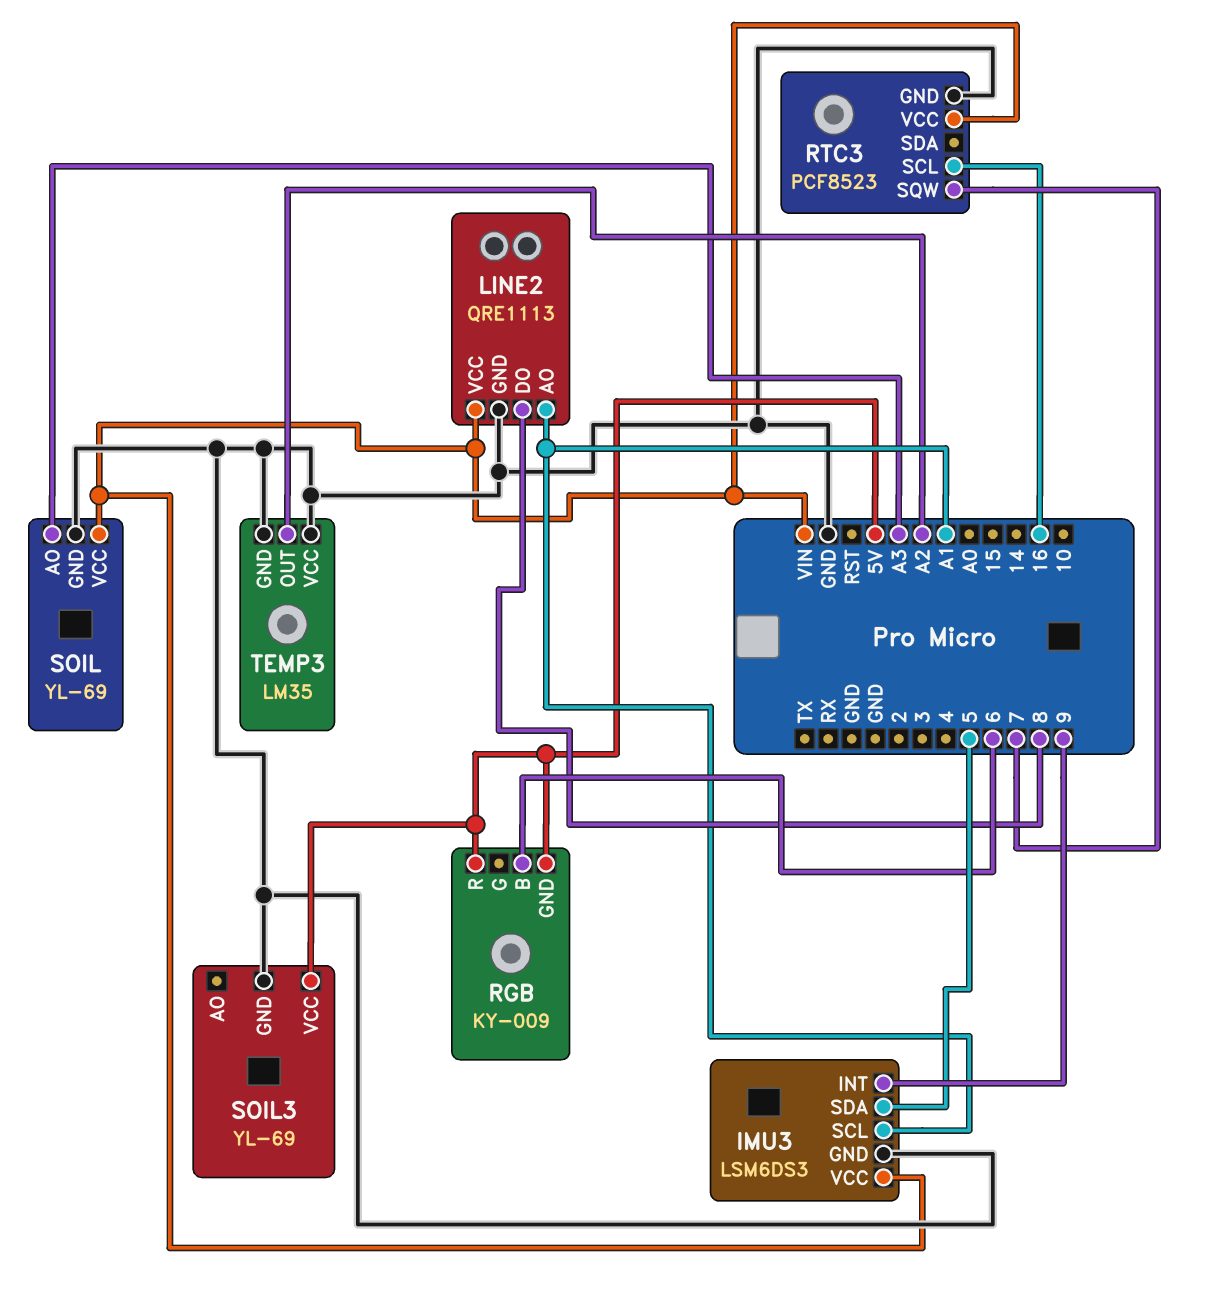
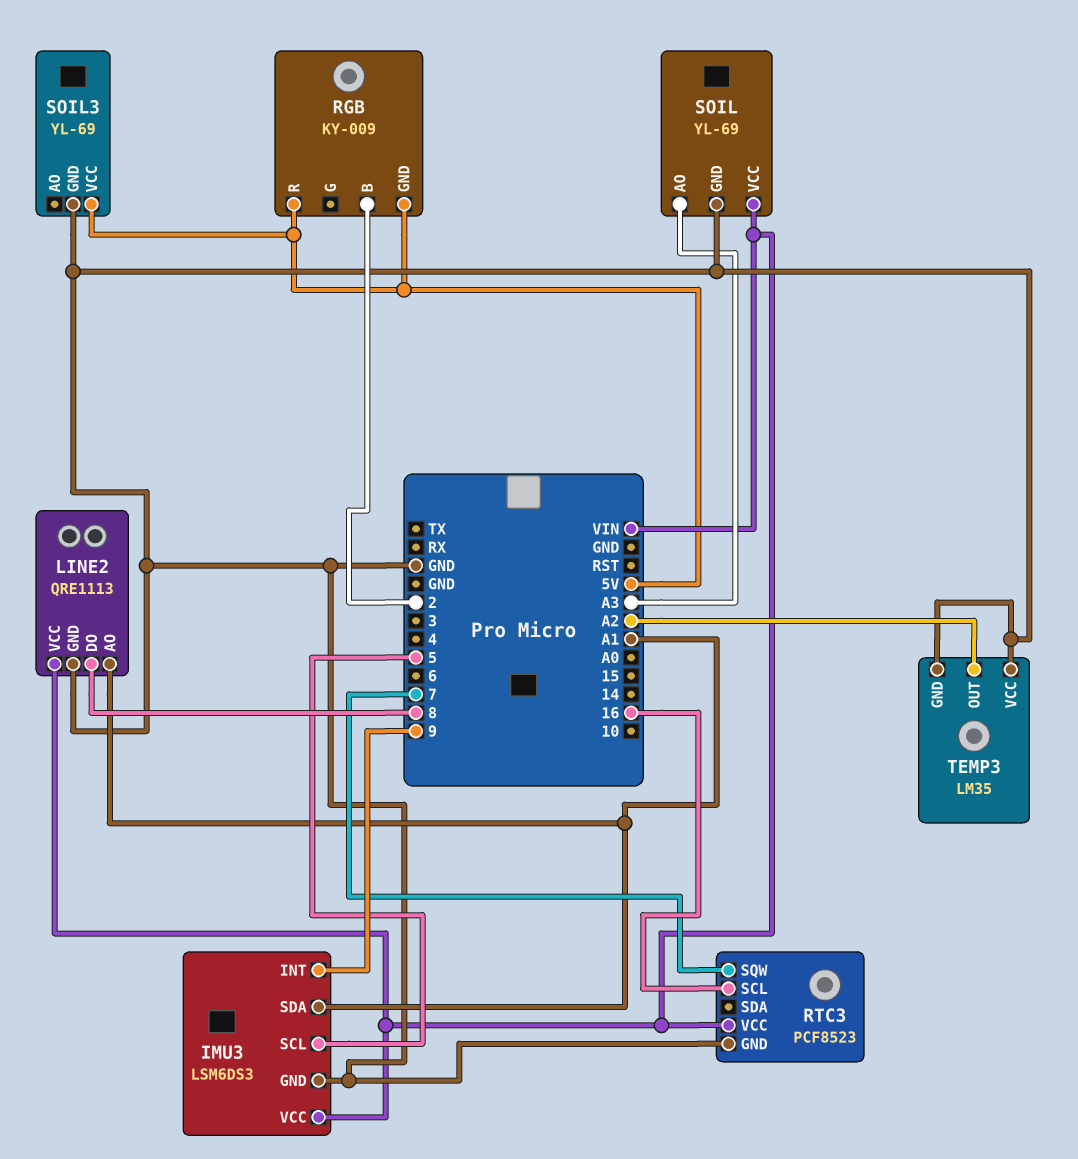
IMU3 pin SCL: A1 -> 5
IMU3 pin SDA: 5 -> A1
RGB pin B: 6 -> 2

